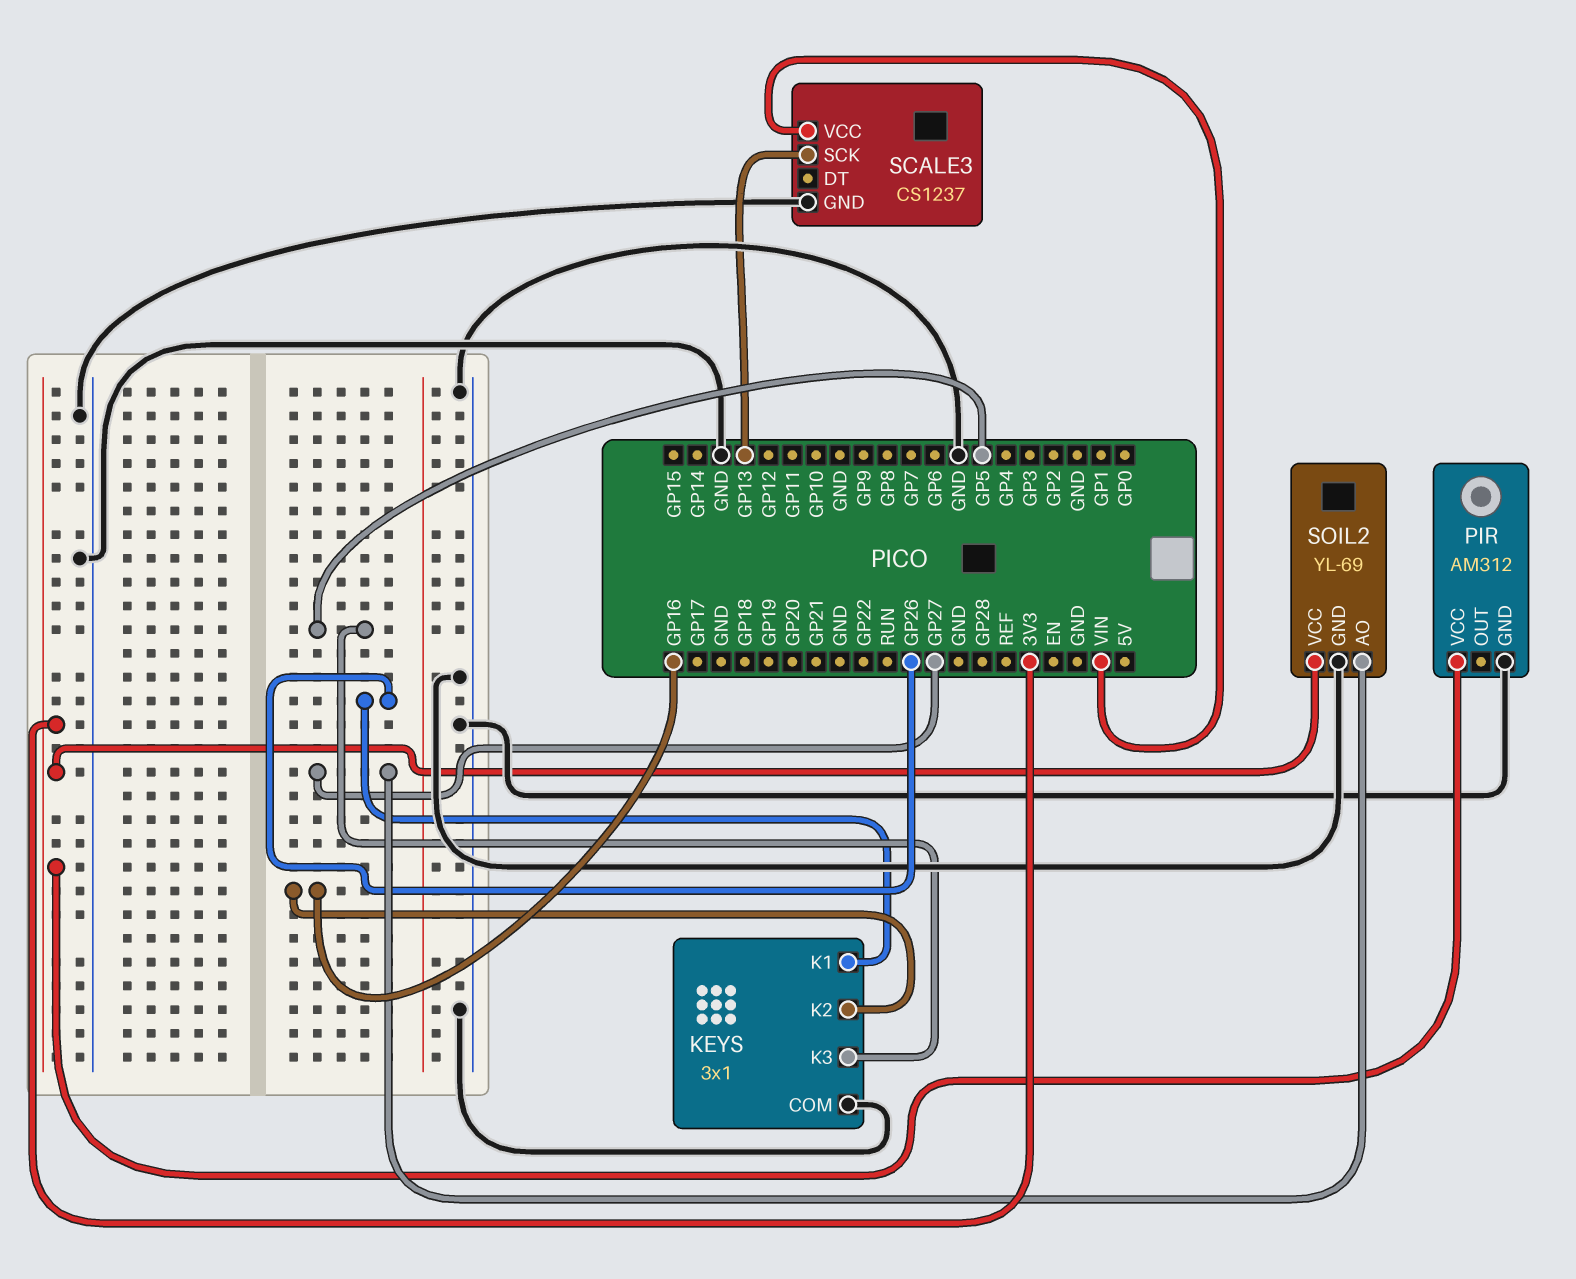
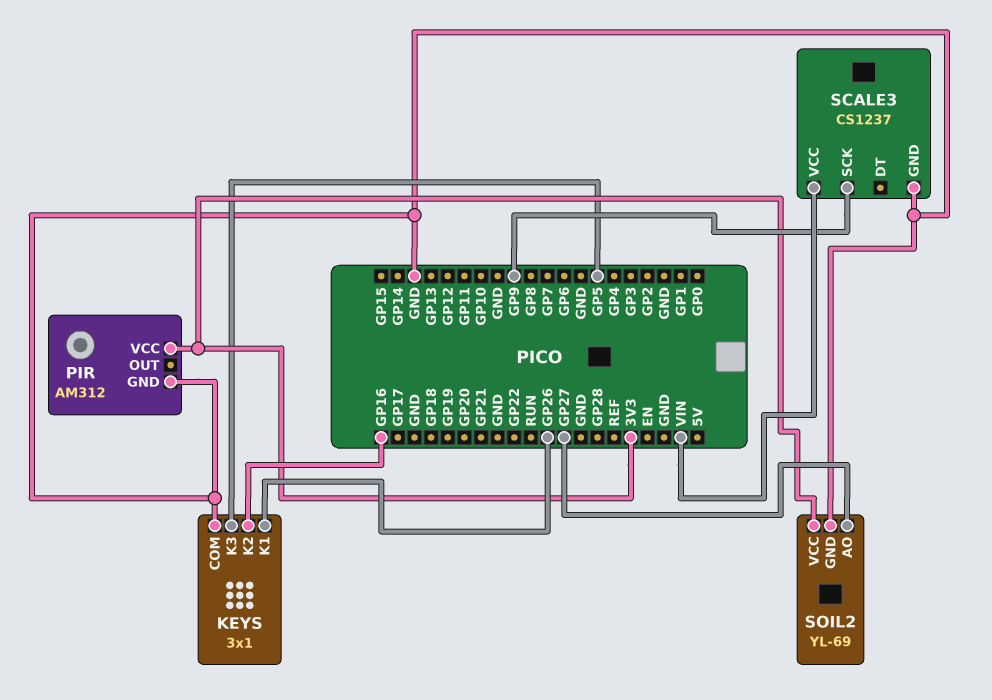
SCALE3 pin SCK: GP13 -> GP9

